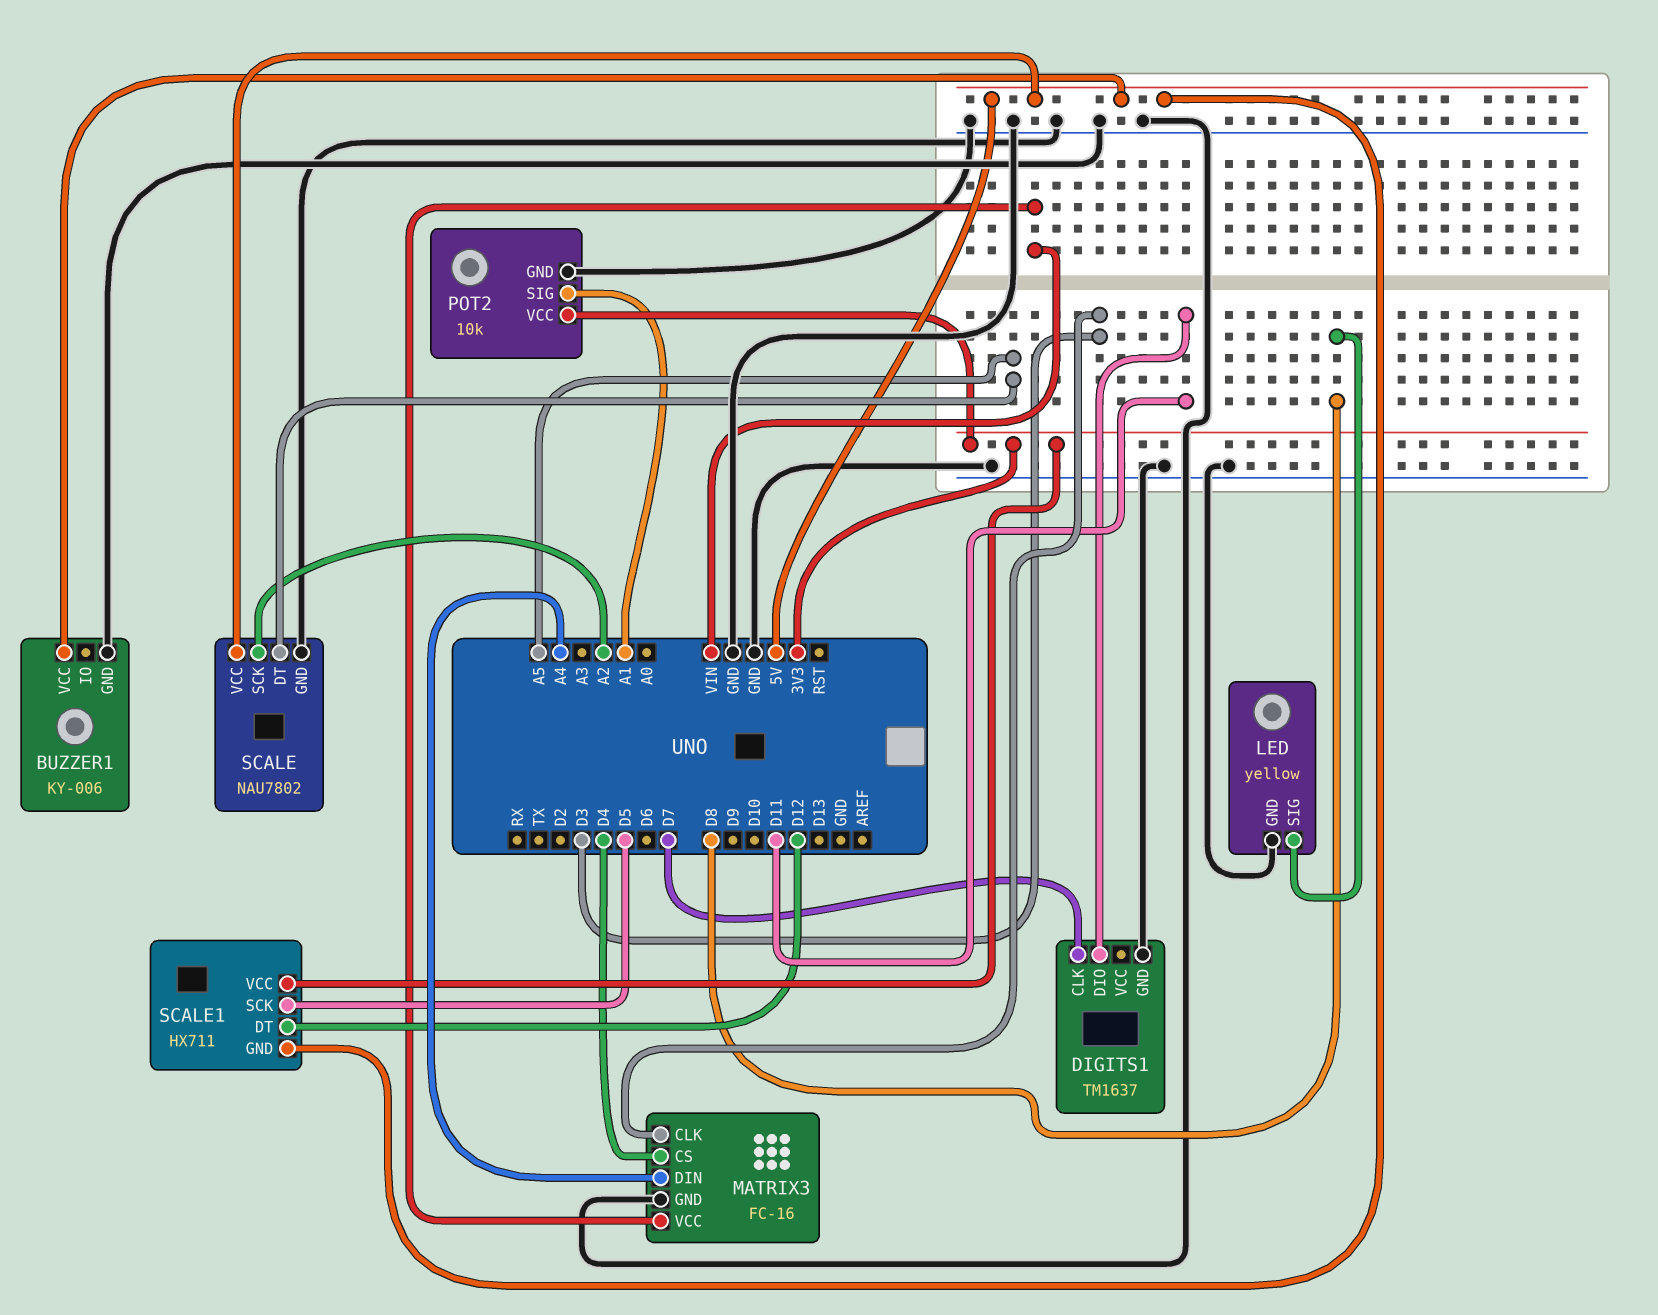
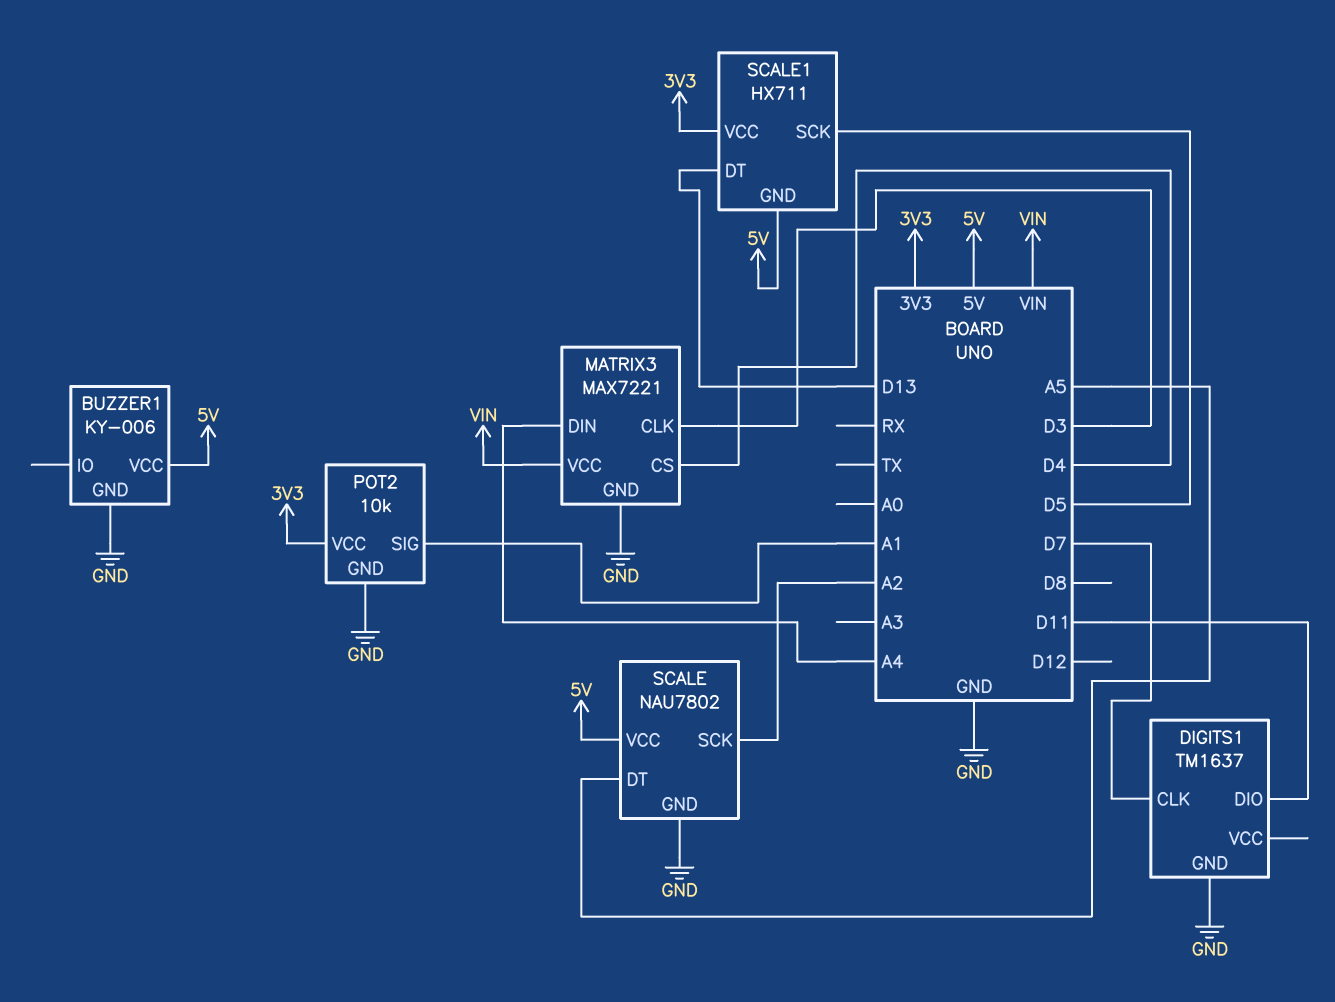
LED: yellow -> none
LED pin GND: GND -> none
LED pin SIG: D8 -> none
MATRIX3: FC-16 -> MAX7221
SCALE1 pin DT: D12 -> D13

